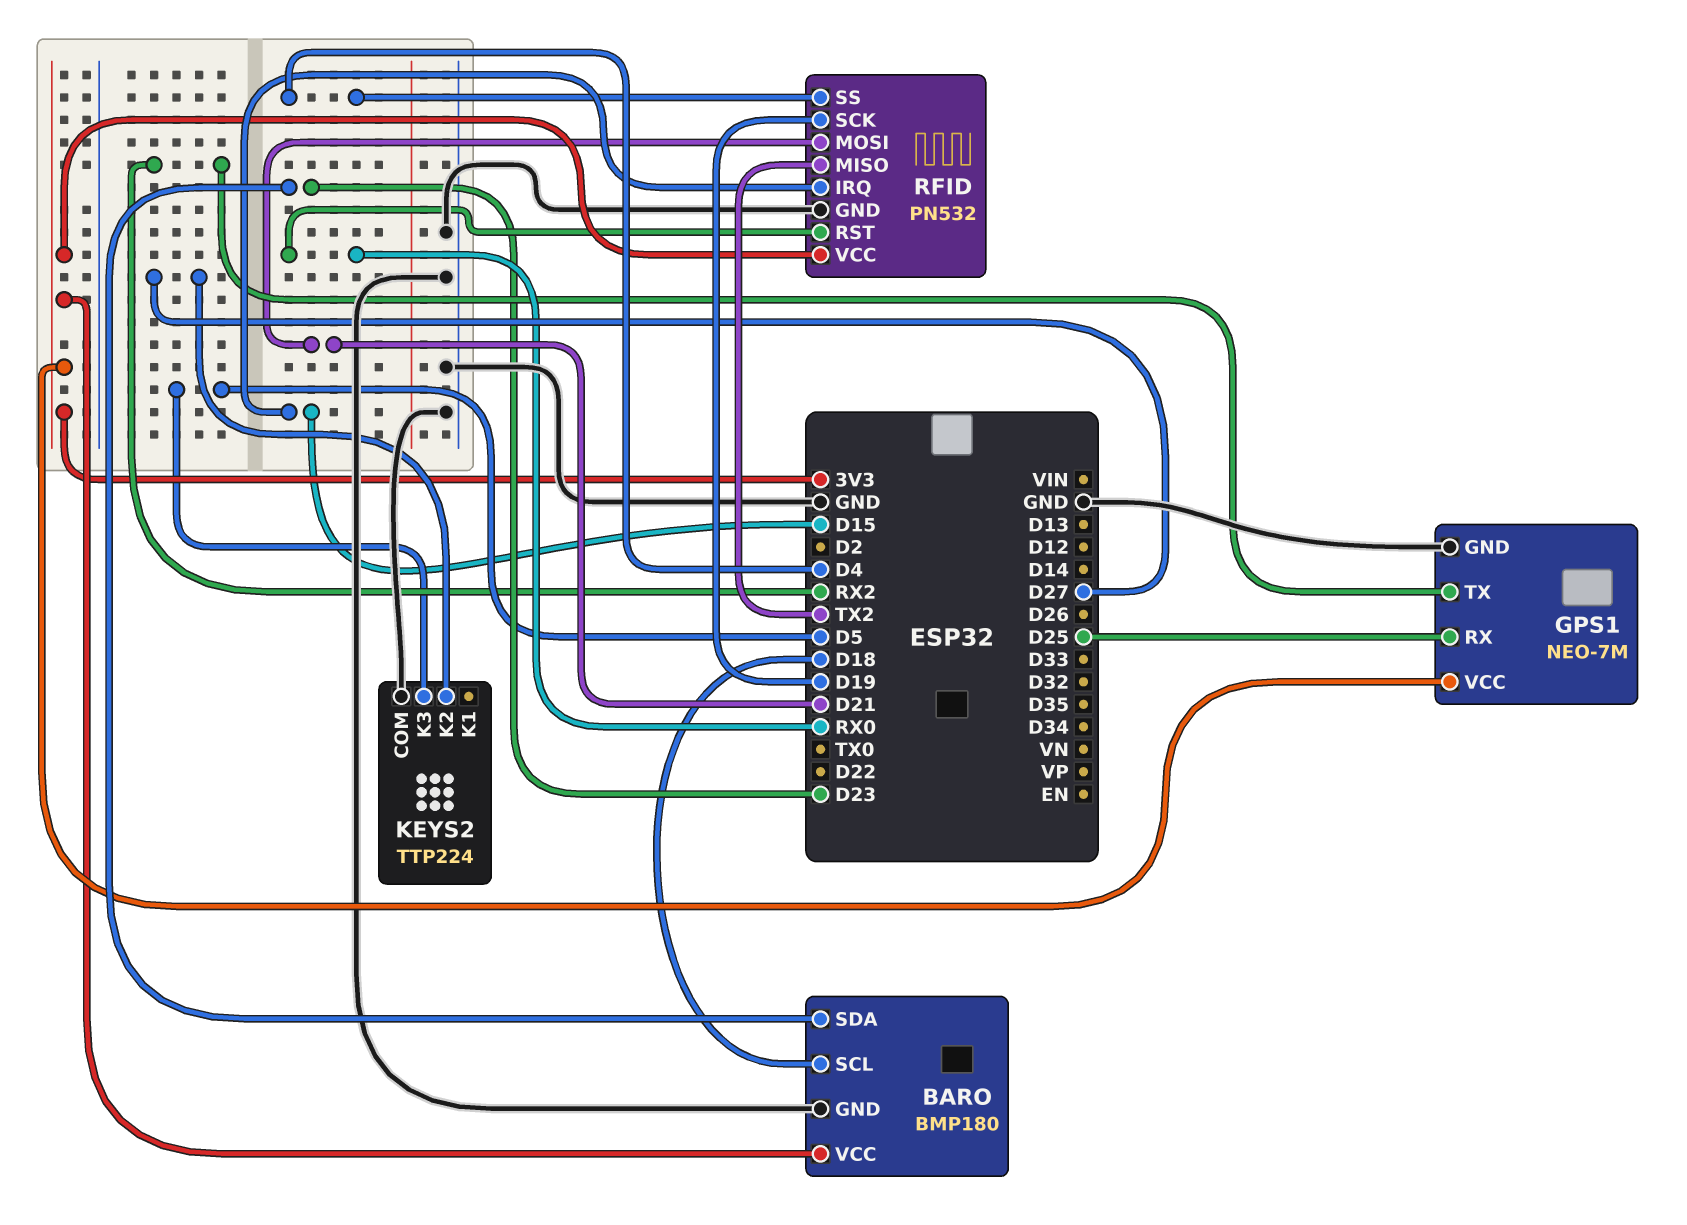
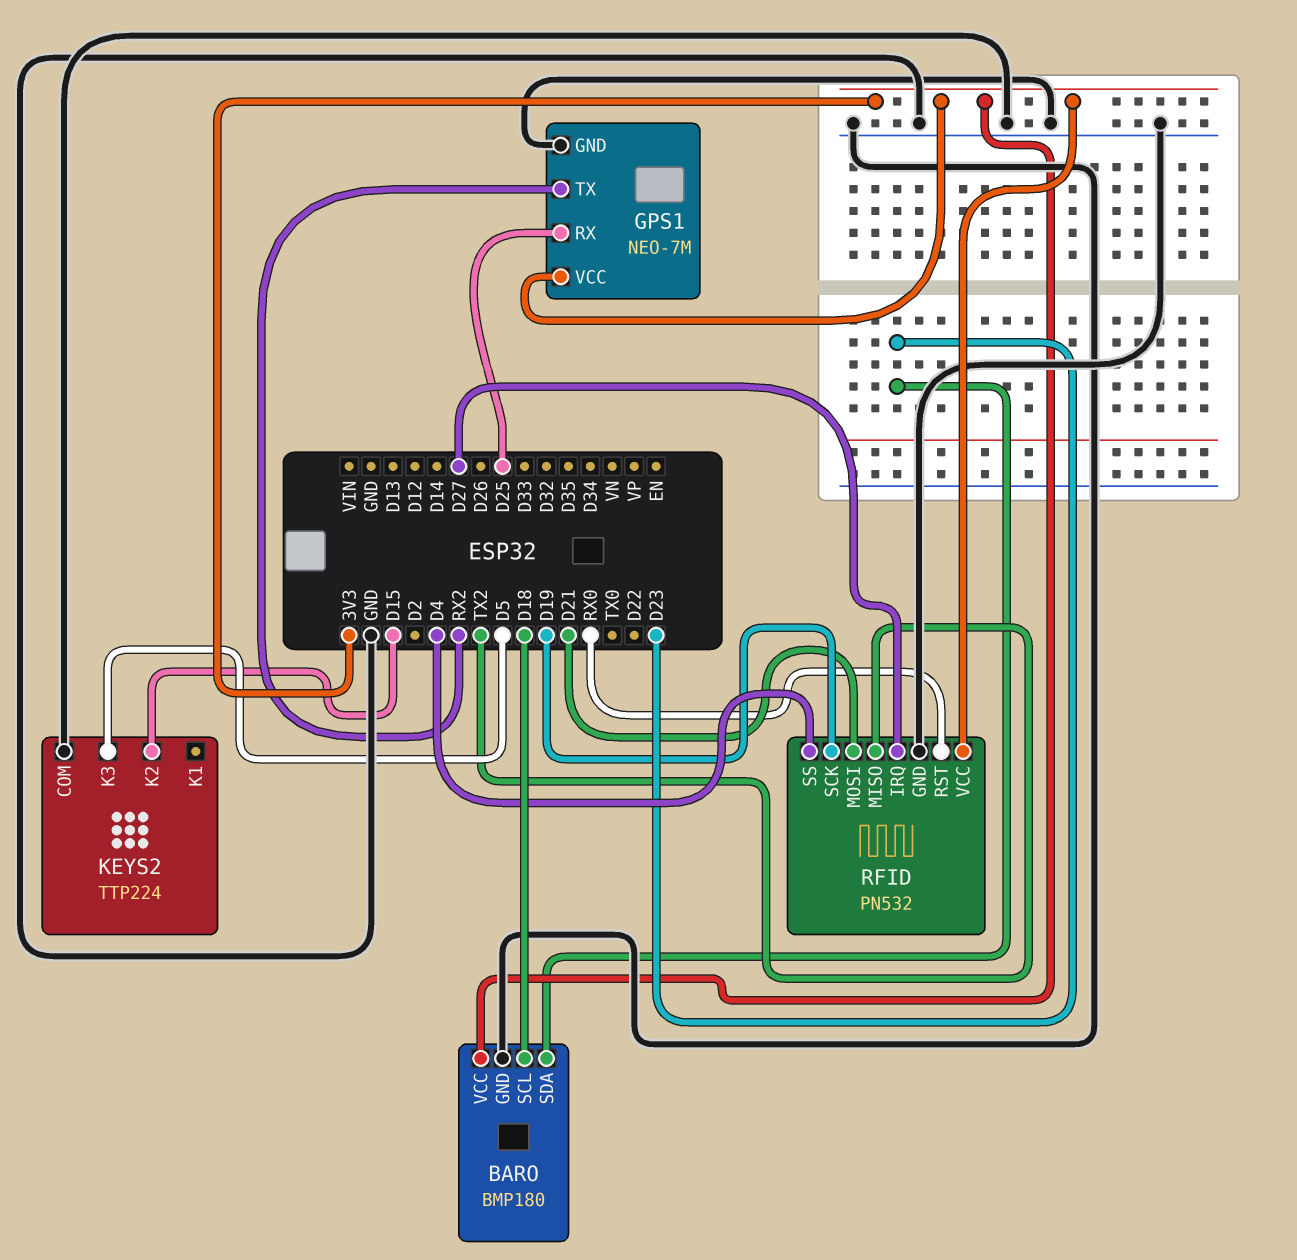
KEYS2 pin K2: D27 -> D15
RFID pin IRQ: D15 -> D27

